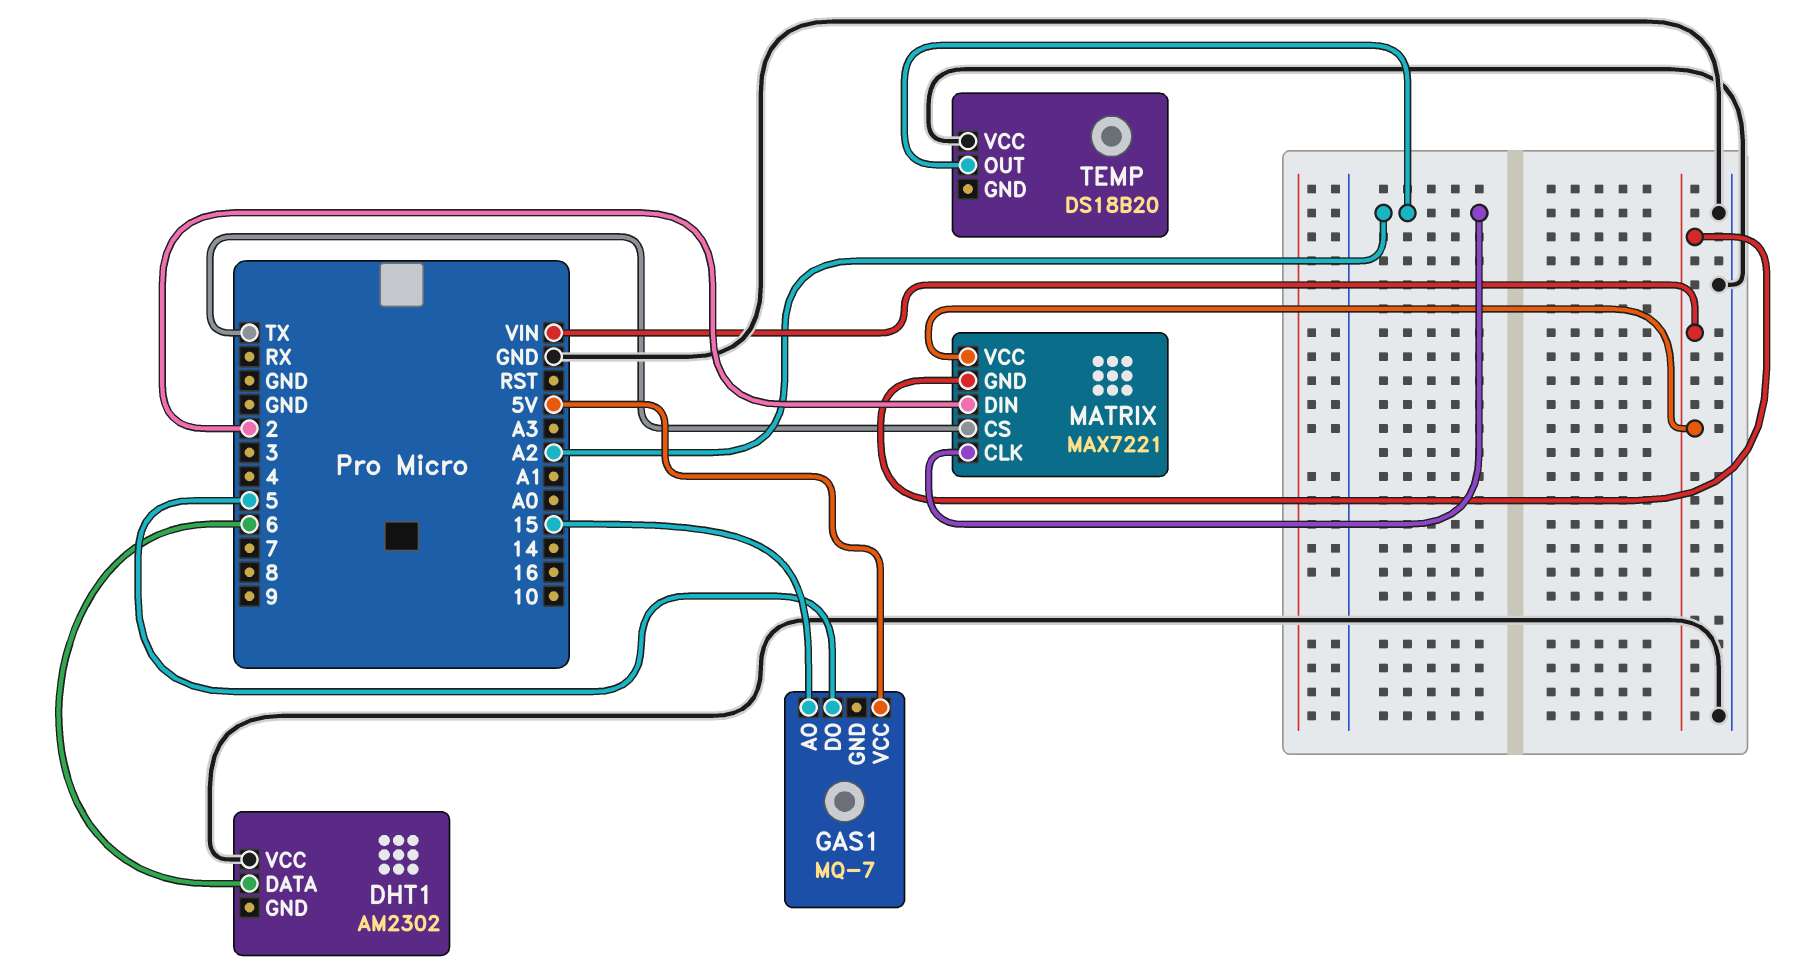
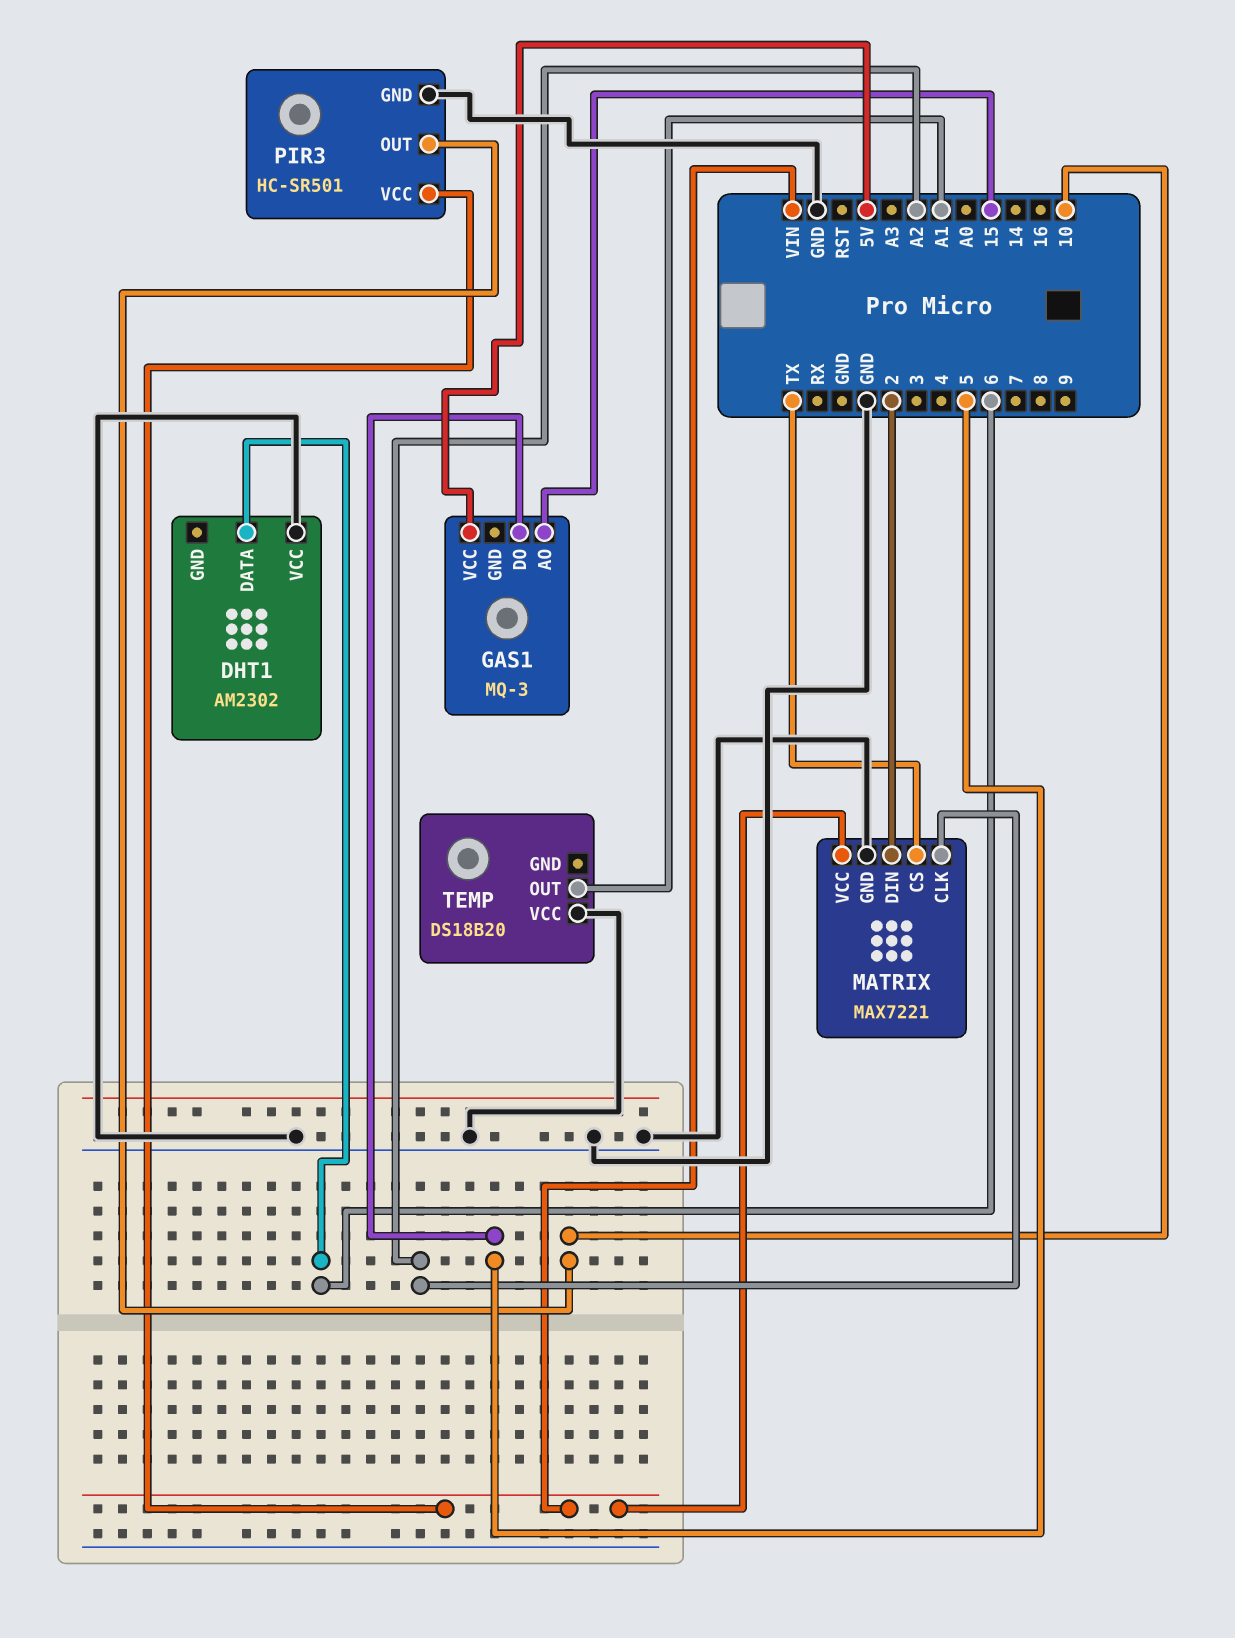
GAS1: MQ-7 -> MQ-3
MATRIX pin GND: VIN -> GND
PIR3: none -> HC-SR501
PIR3 pin GND: none -> GND
PIR3 pin OUT: none -> 10
PIR3 pin VCC: none -> VIN
TEMP pin OUT: A2 -> A1

